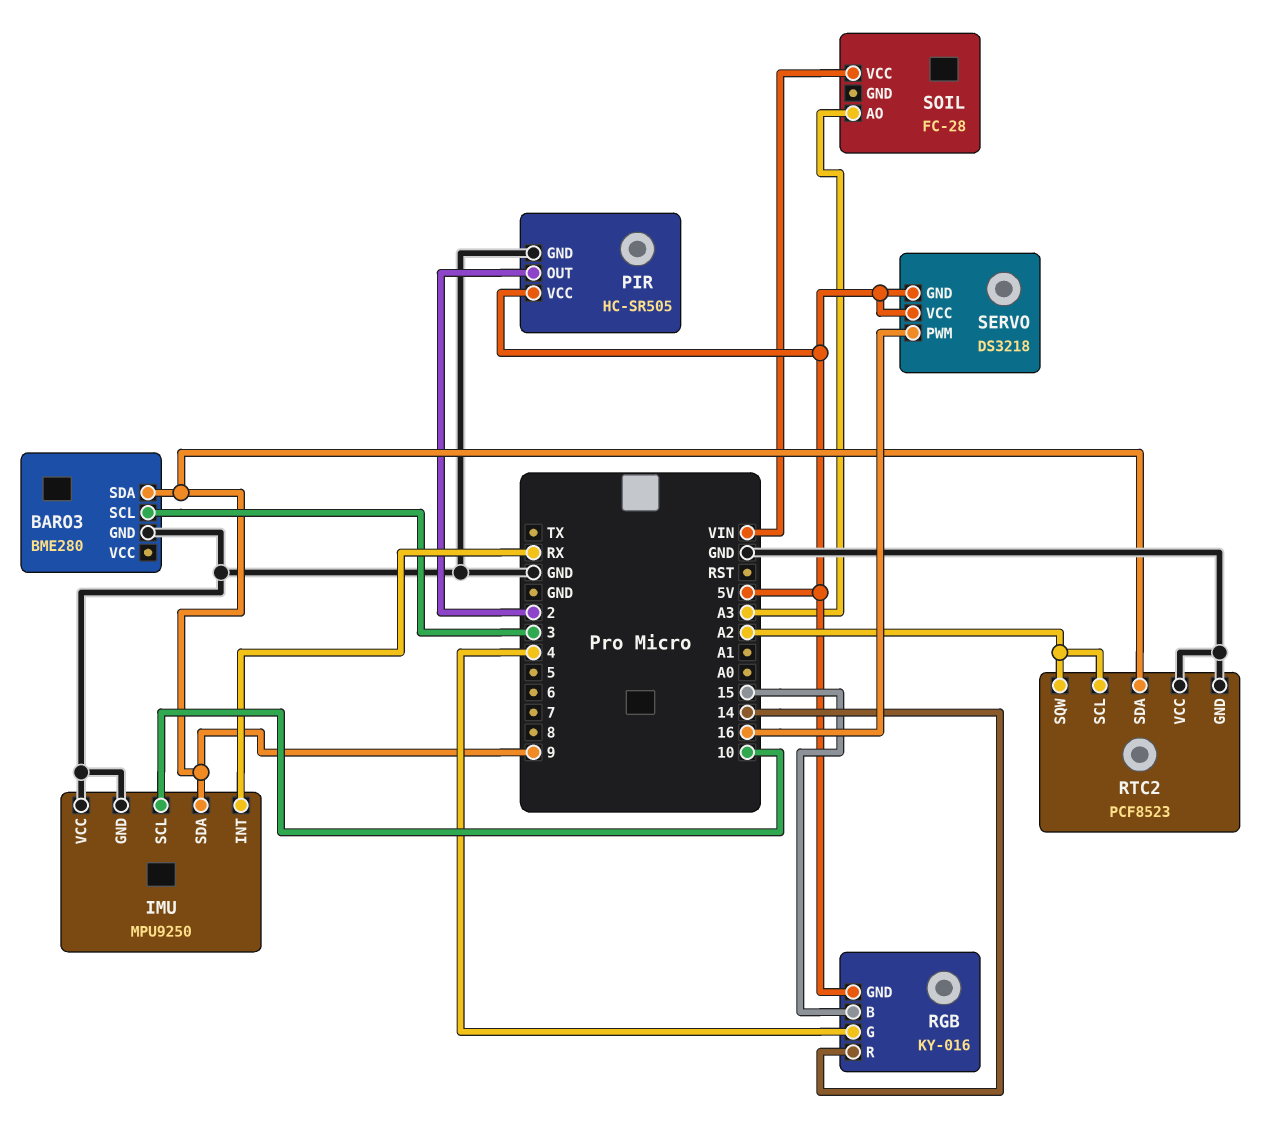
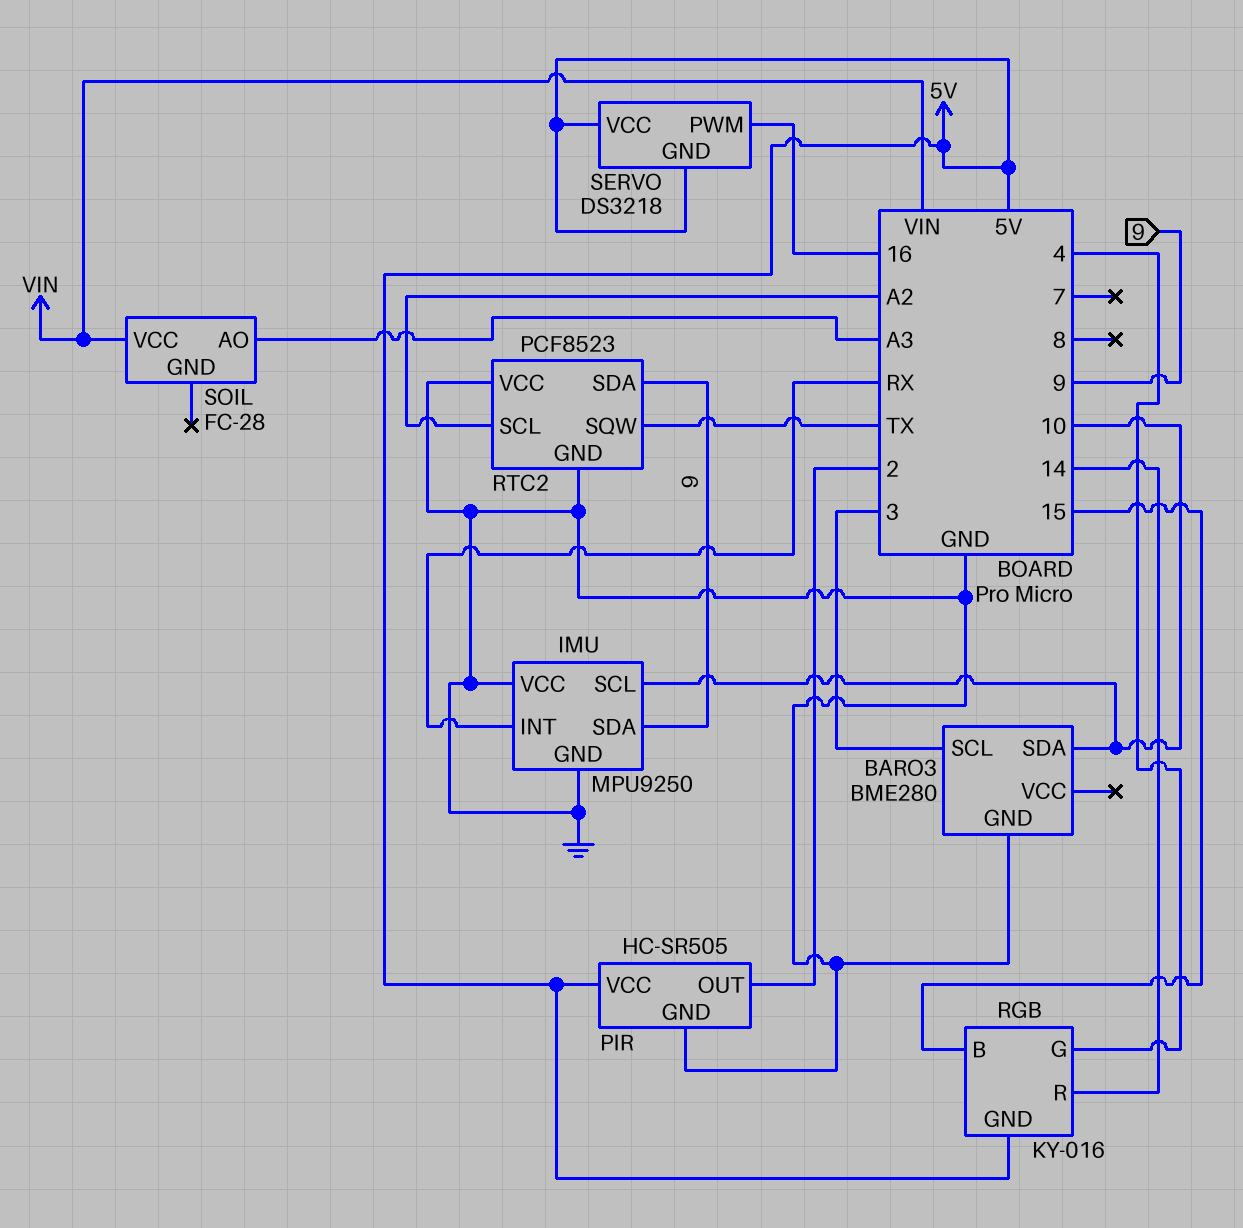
BARO3 pin SDA: 9 -> 10
RTC2 pin SQW: A2 -> TX

